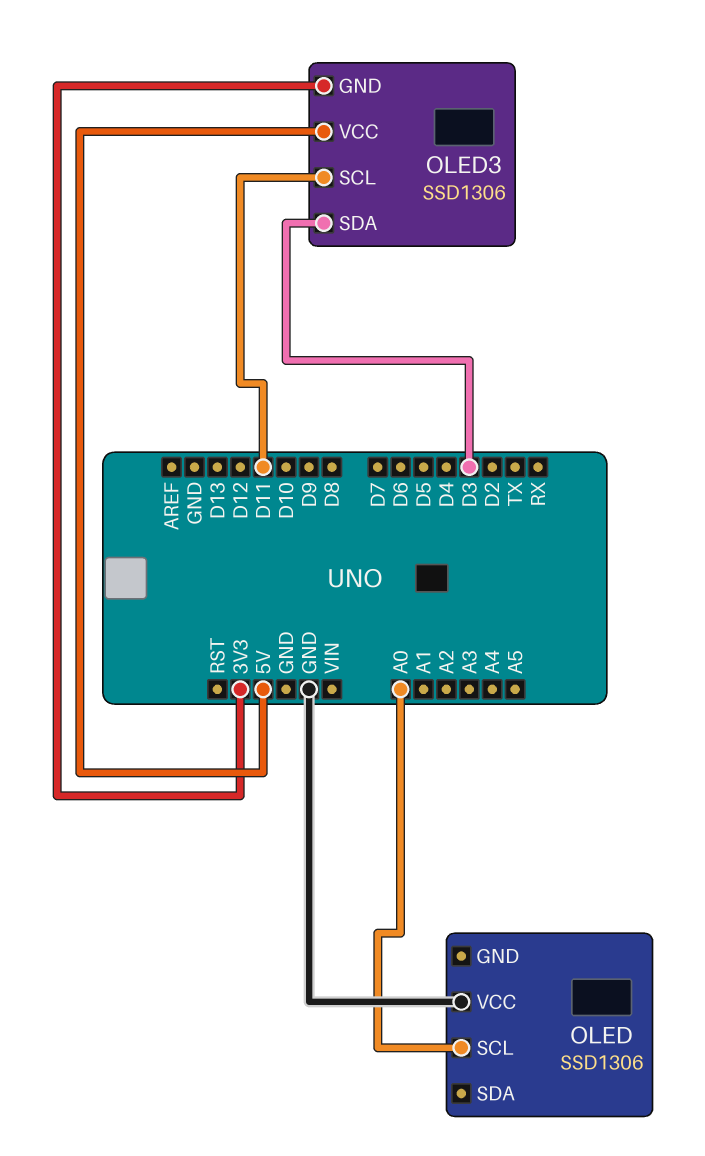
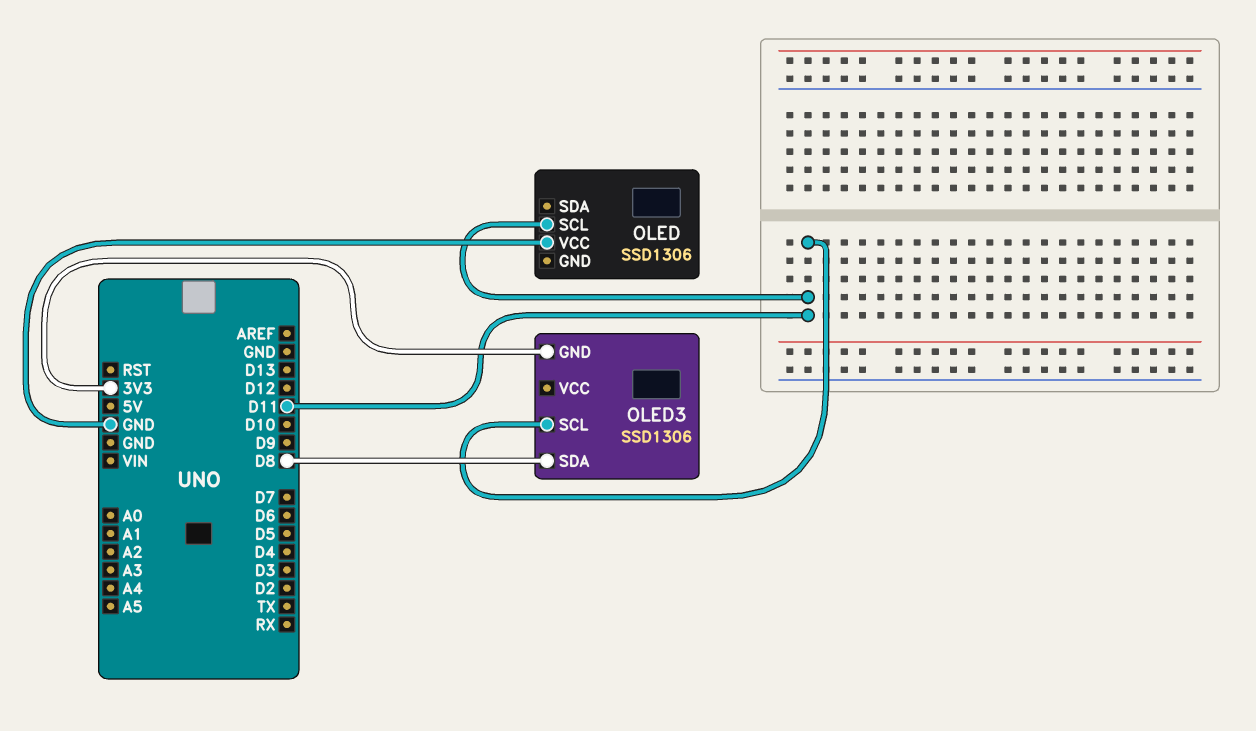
OLED pin SCL: A0 -> D11
OLED3 pin SDA: D3 -> D8
OLED3 pin VCC: 5V -> none

